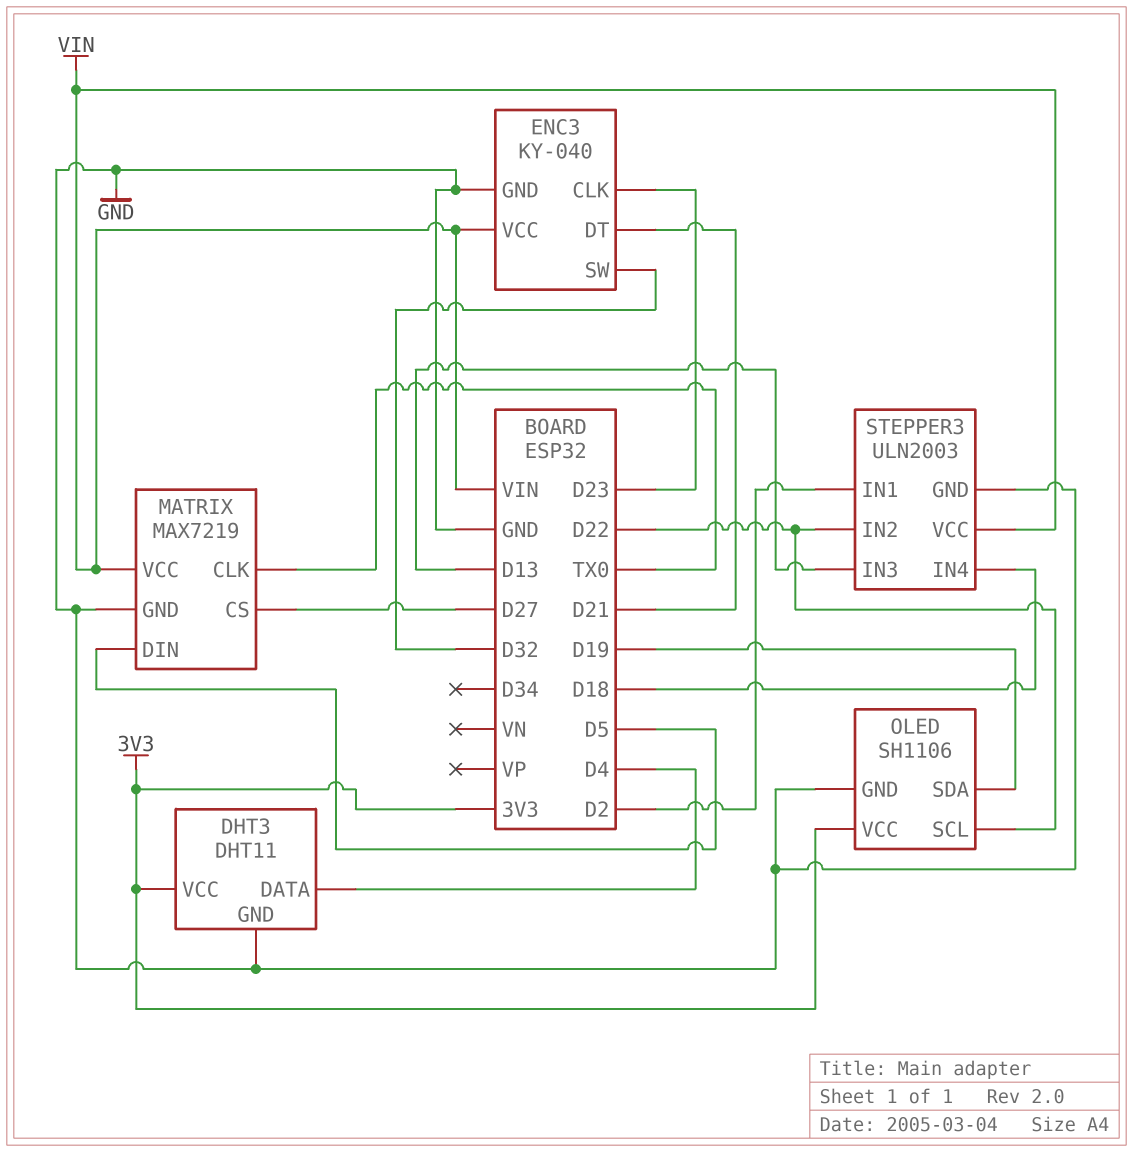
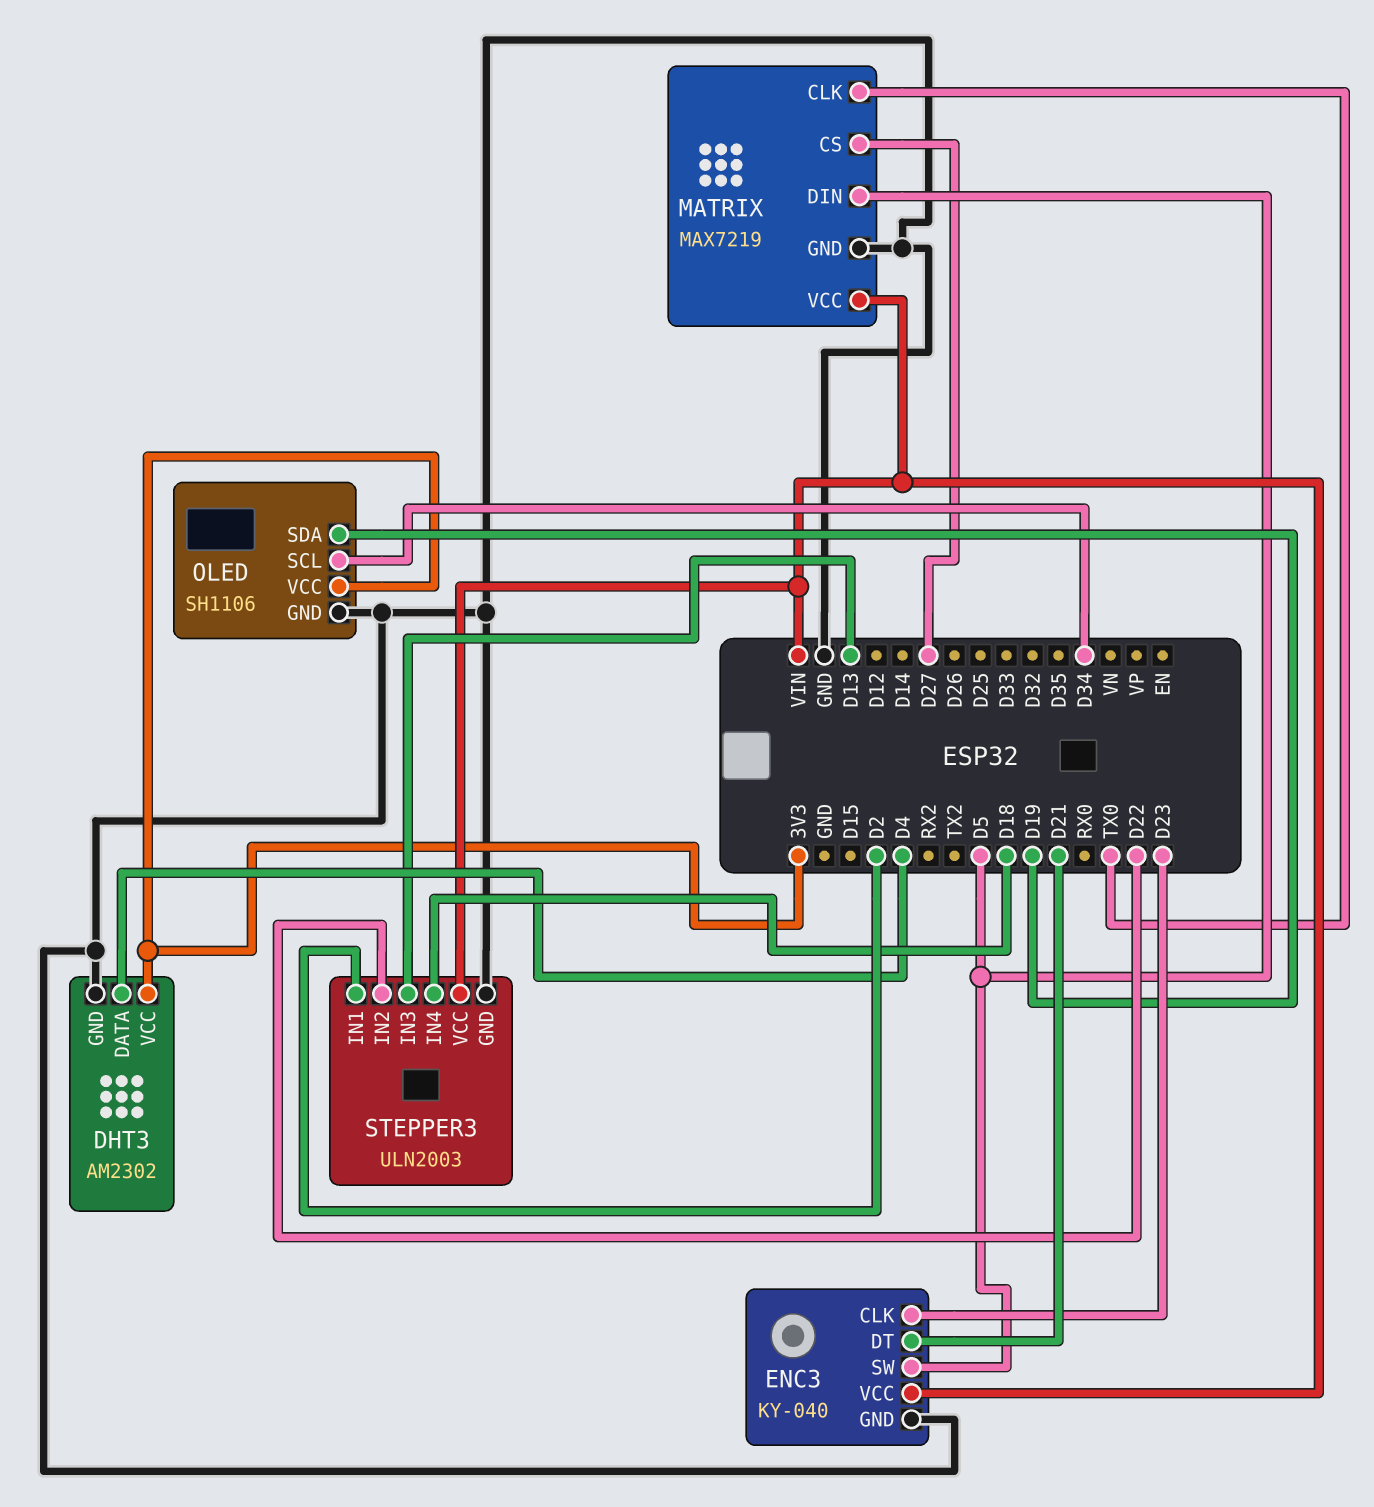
DHT3: DHT11 -> AM2302
ENC3 pin SW: D32 -> D5
OLED pin SCL: D22 -> D34

